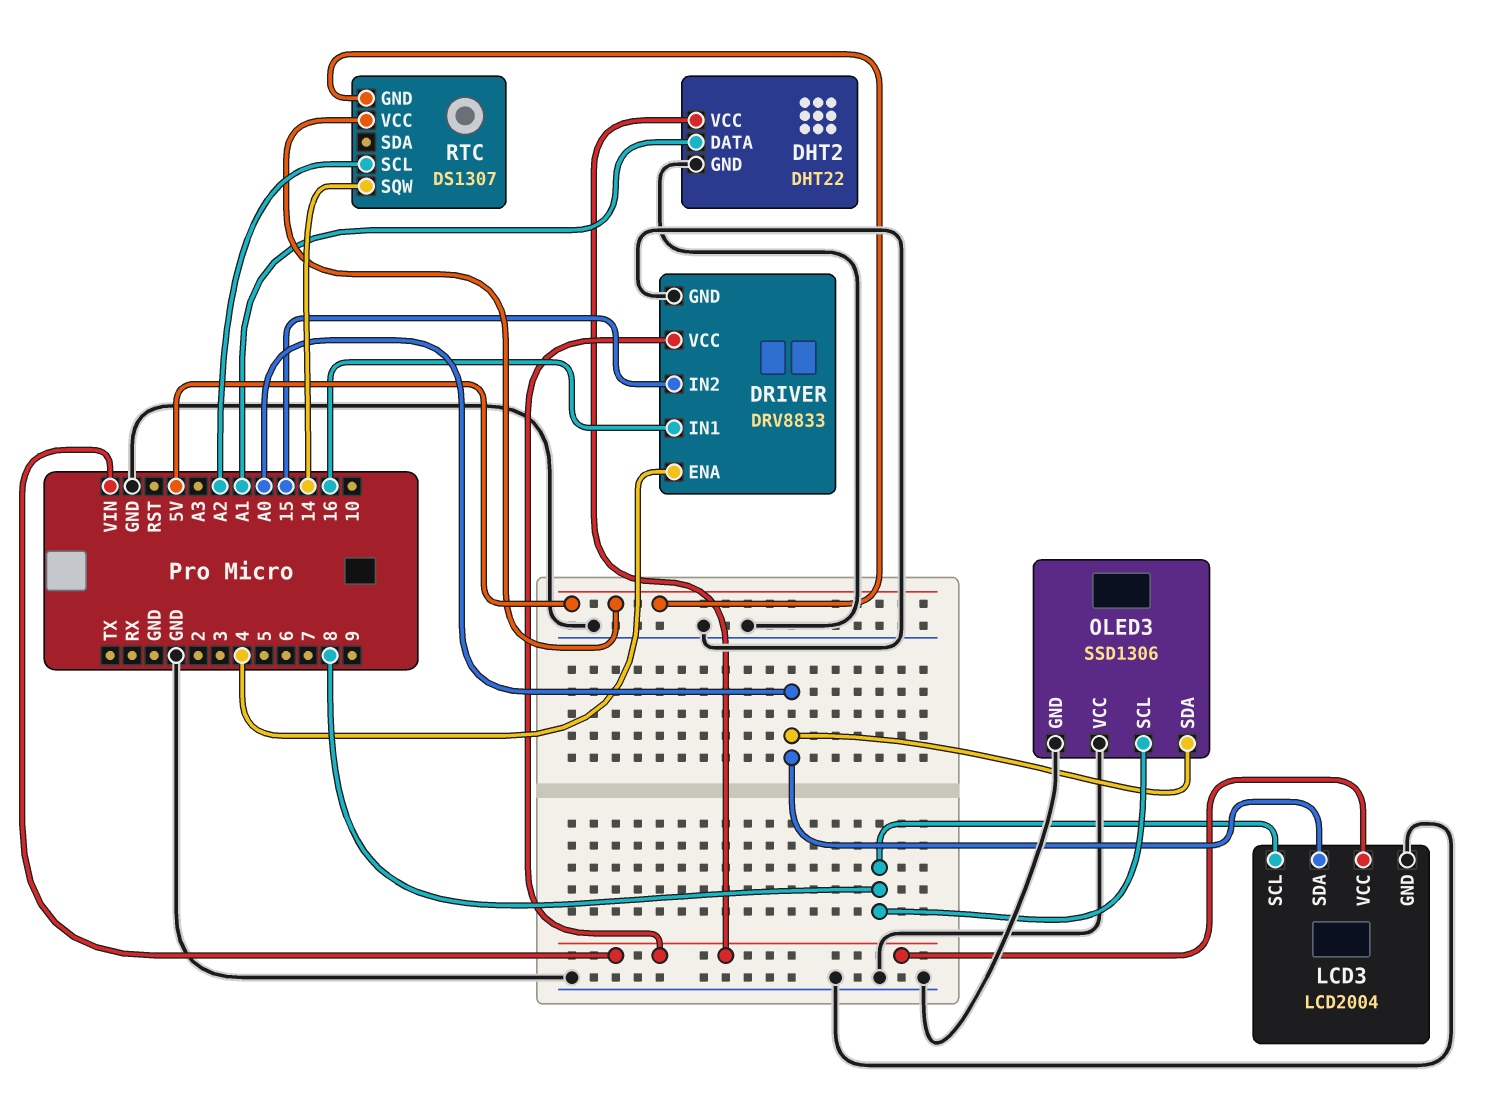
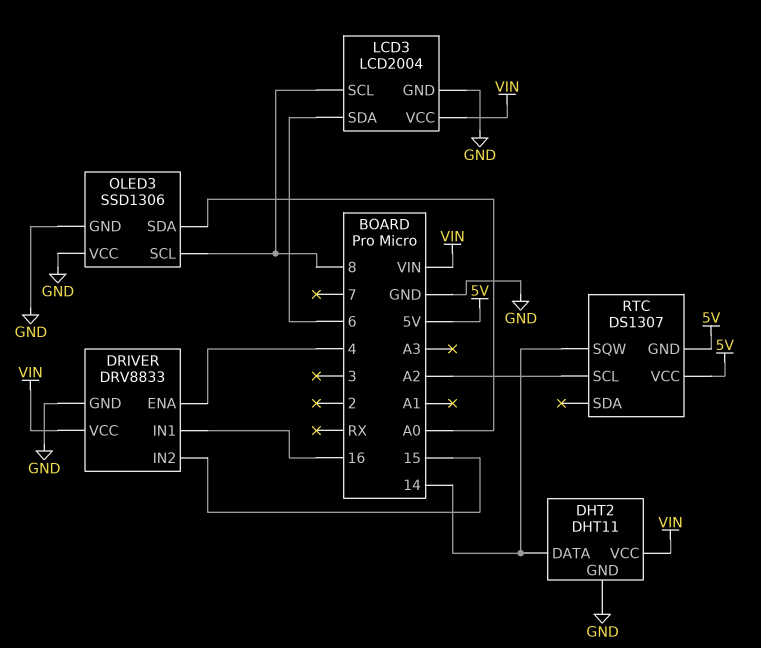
DHT2: DHT22 -> DHT11
DHT2 pin DATA: A1 -> 14
LCD3 pin SDA: A0 -> 6

